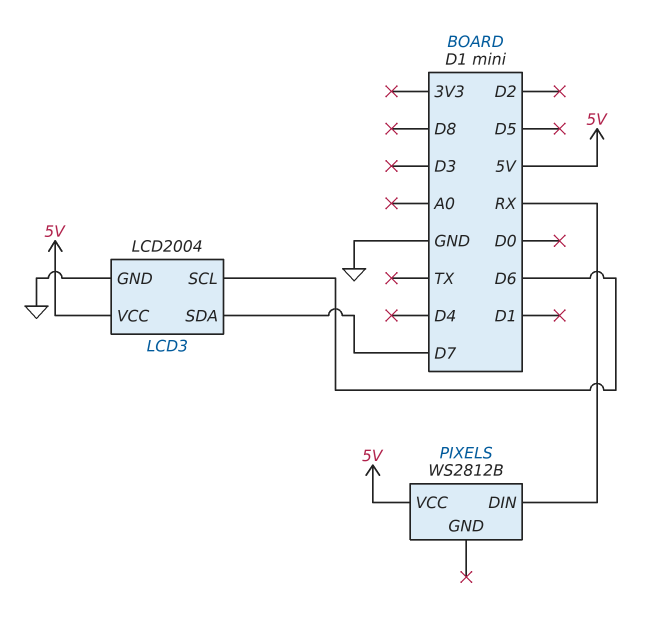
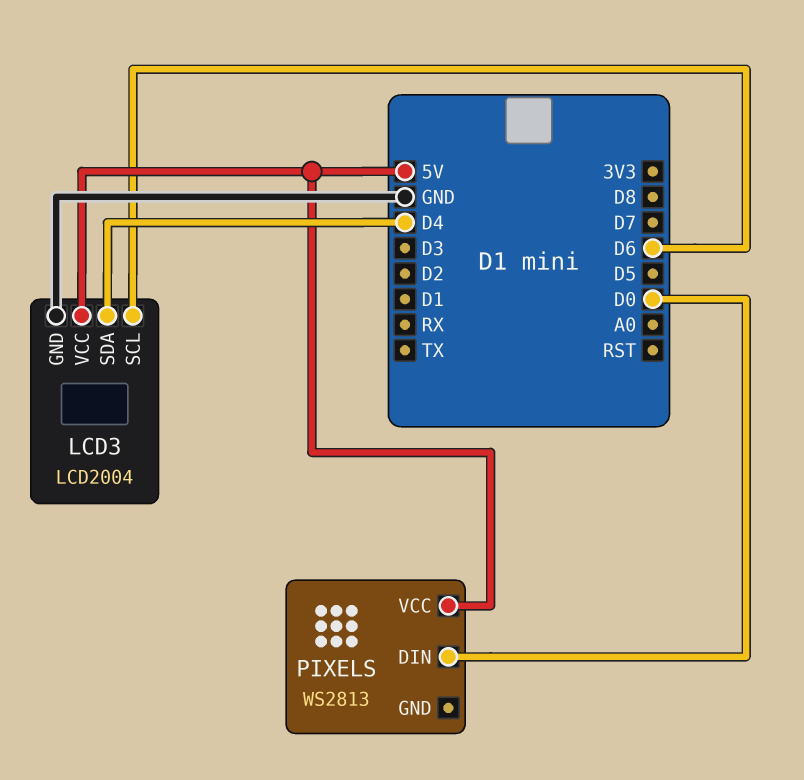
LCD3 pin SDA: D7 -> D4
PIXELS: WS2812B -> WS2813
PIXELS pin DIN: RX -> D0

